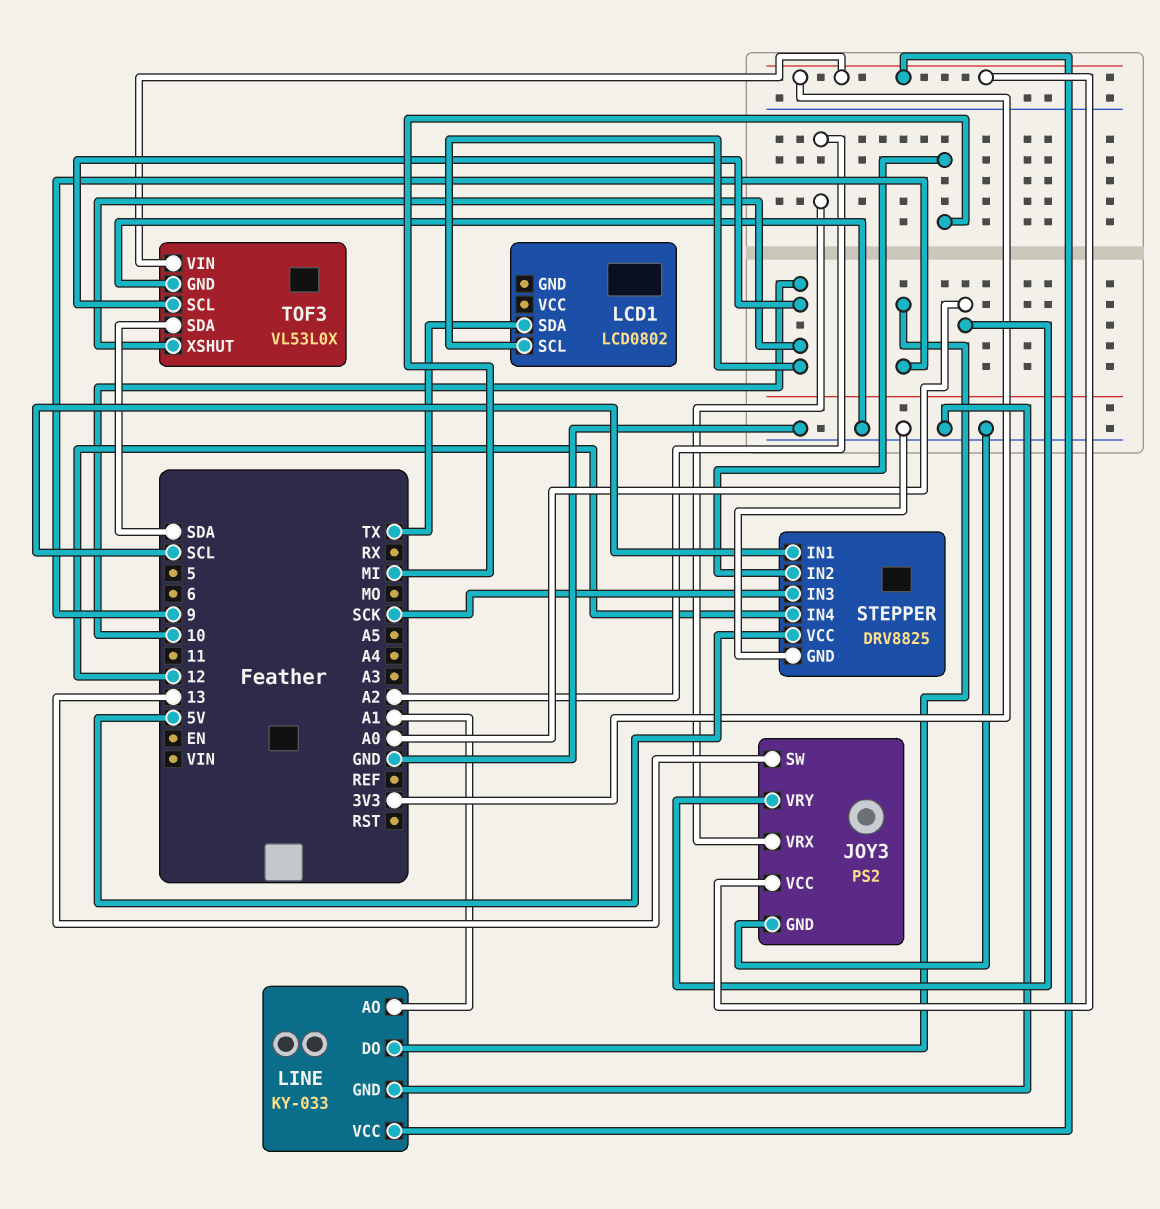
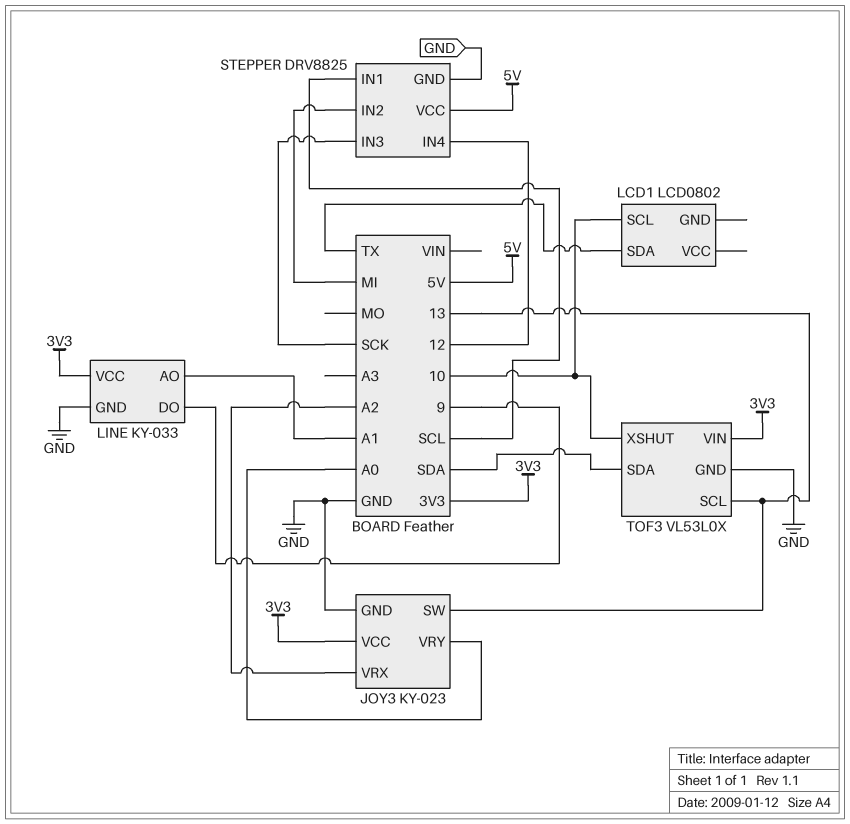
JOY3: PS2 -> KY-023
TOF3 pin SCL: 10 -> 13

